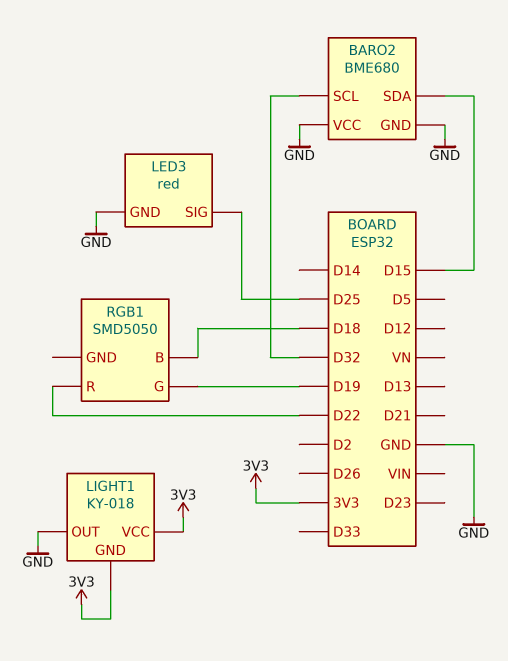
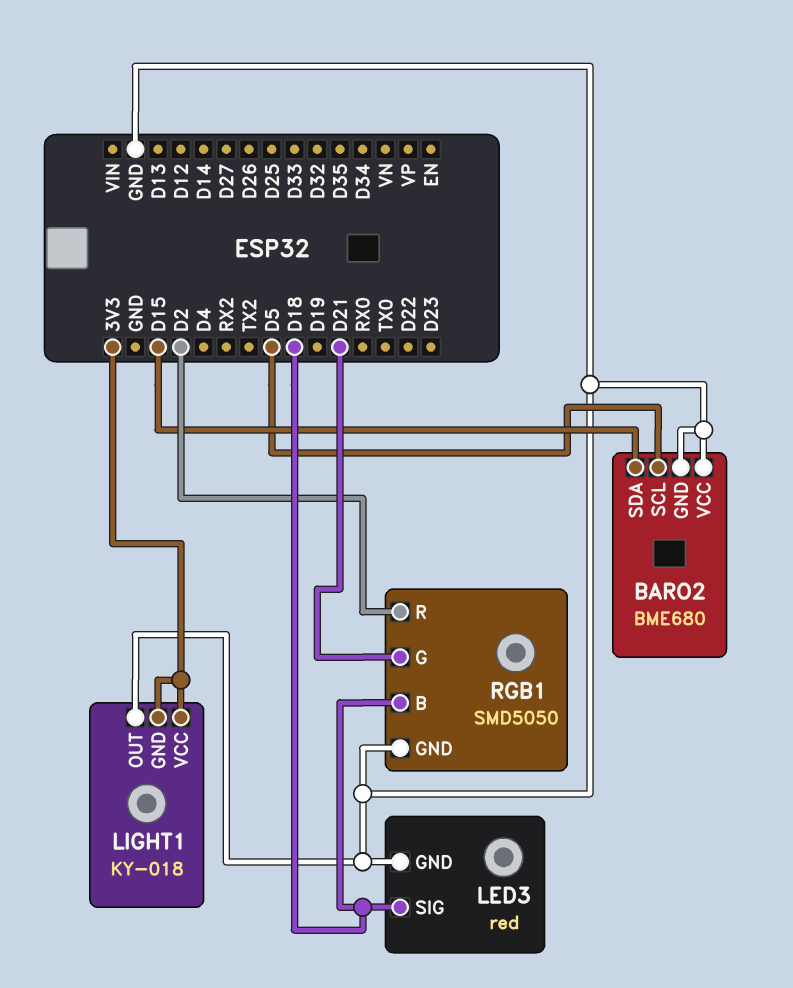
BARO2 pin SCL: D32 -> D5
LED3 pin SIG: D25 -> D18
RGB1 pin G: D19 -> D21
RGB1 pin GND: none -> GND
RGB1 pin R: D22 -> D2

